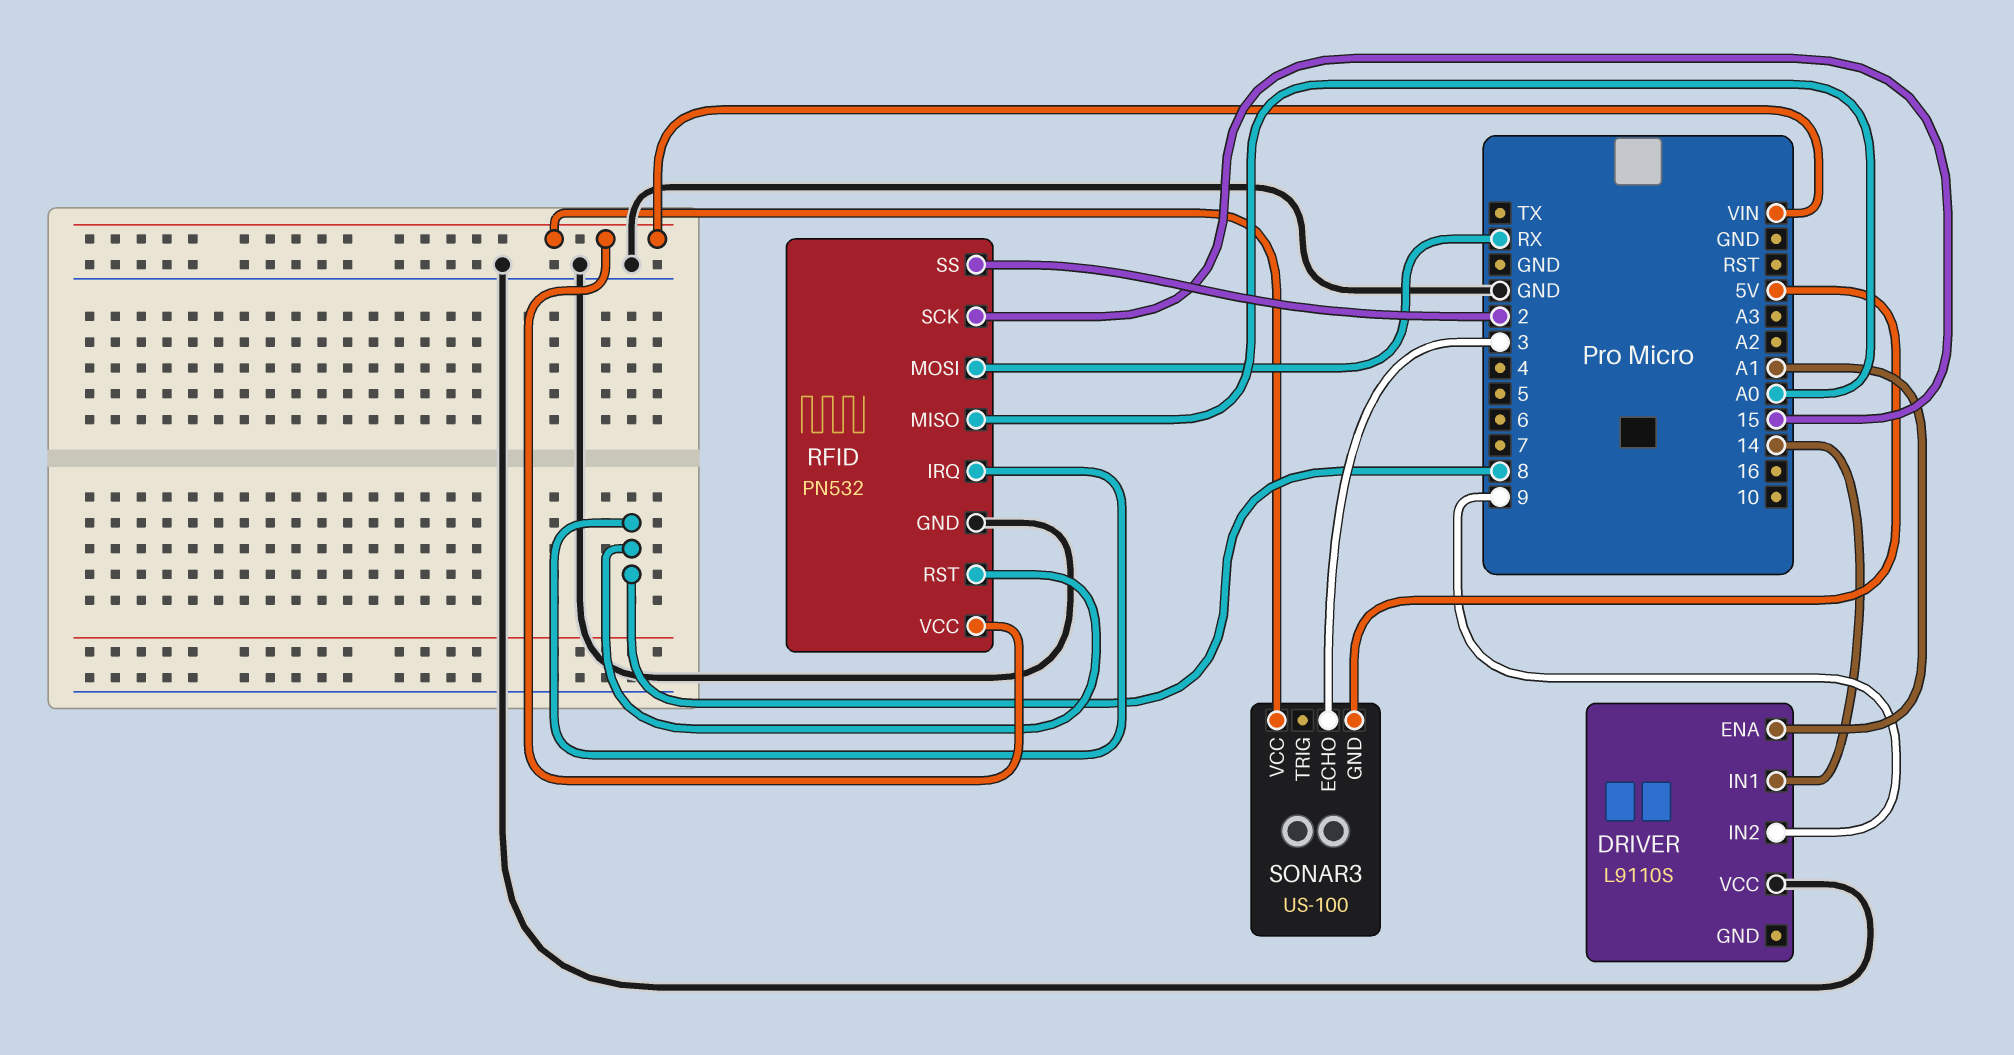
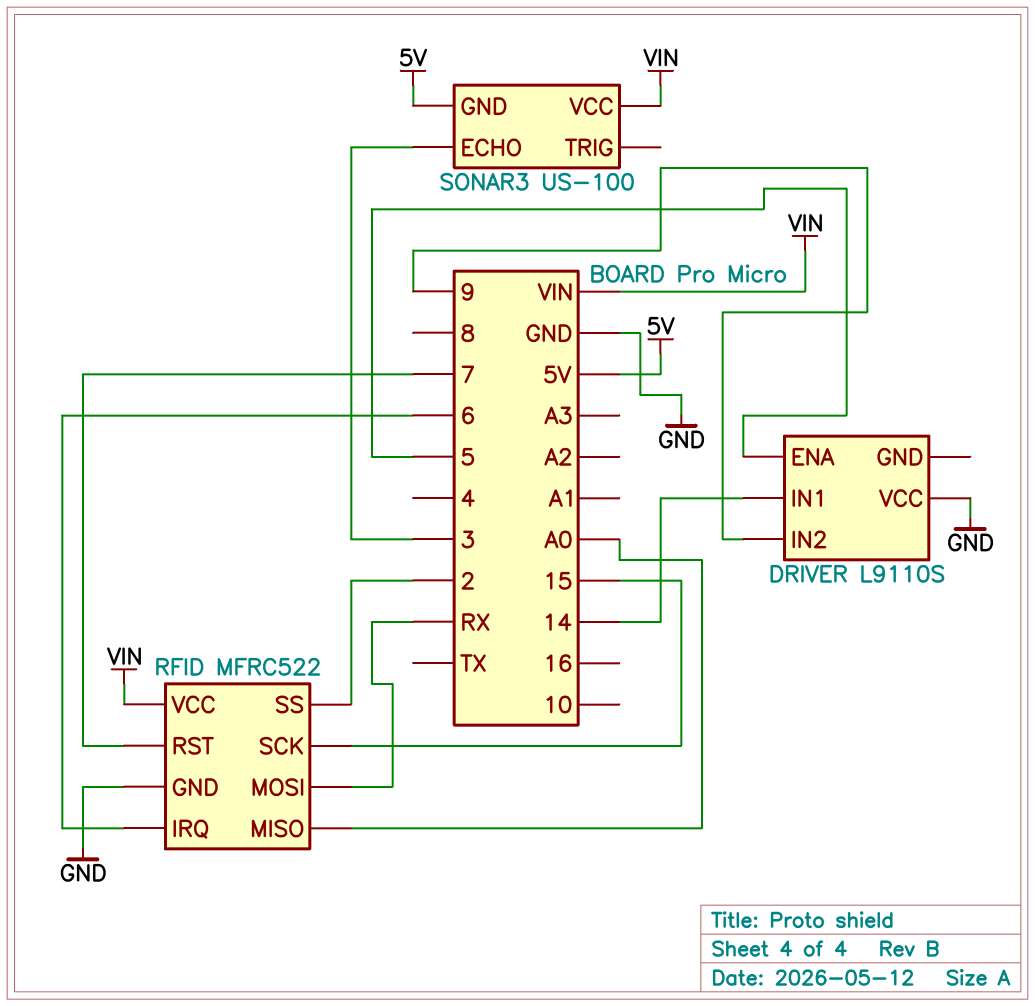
DRIVER pin ENA: A1 -> 5
RFID: PN532 -> MFRC522
RFID pin IRQ: 8 -> 6
RFID pin RST: 8 -> 7

